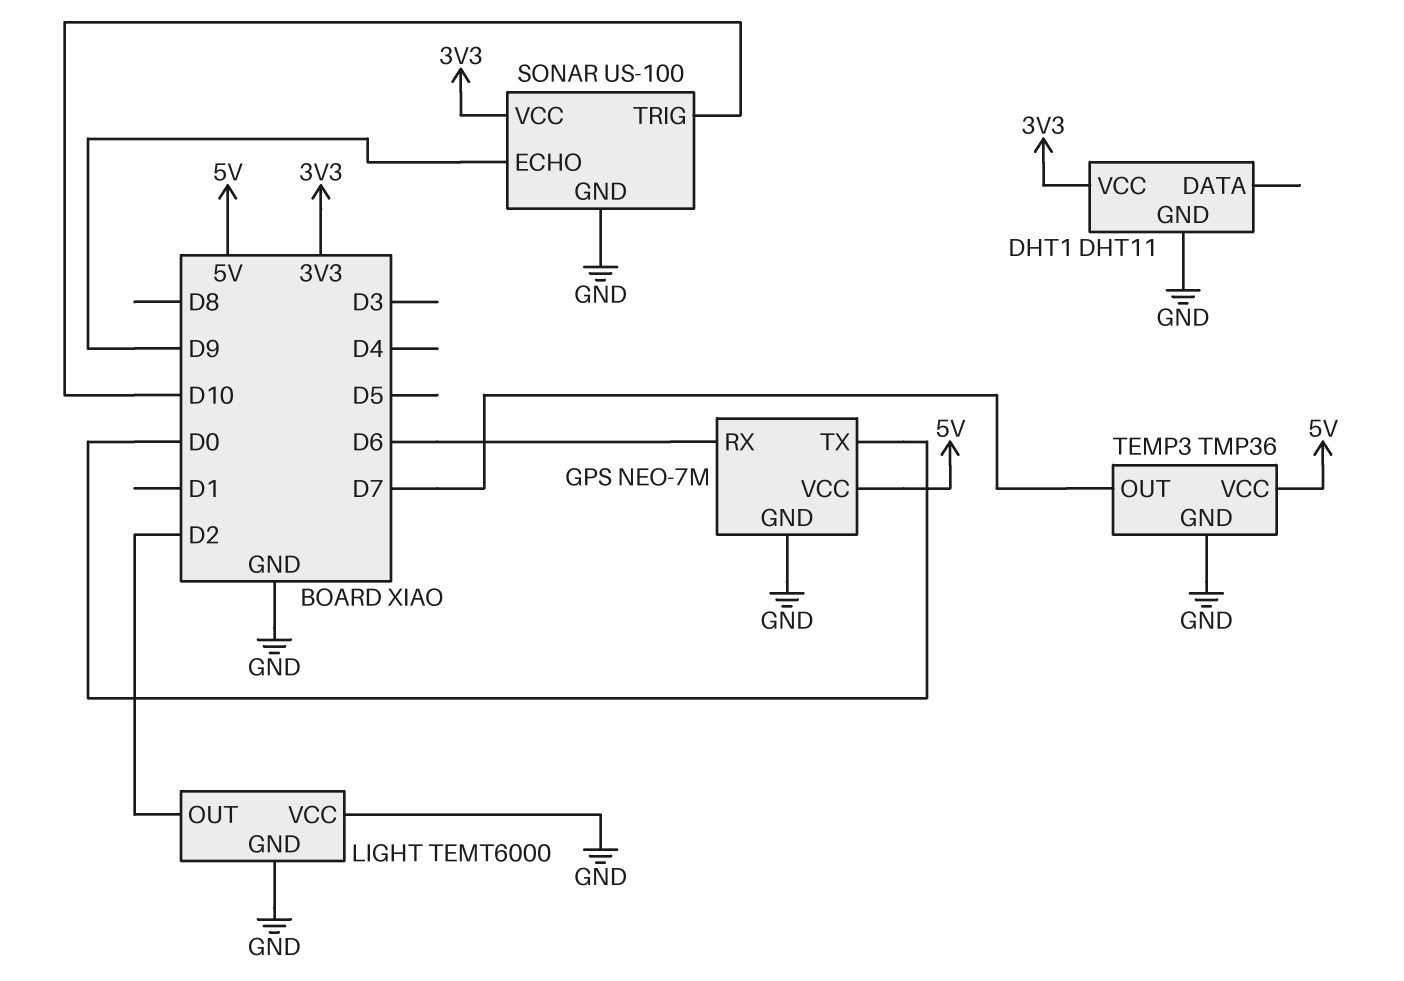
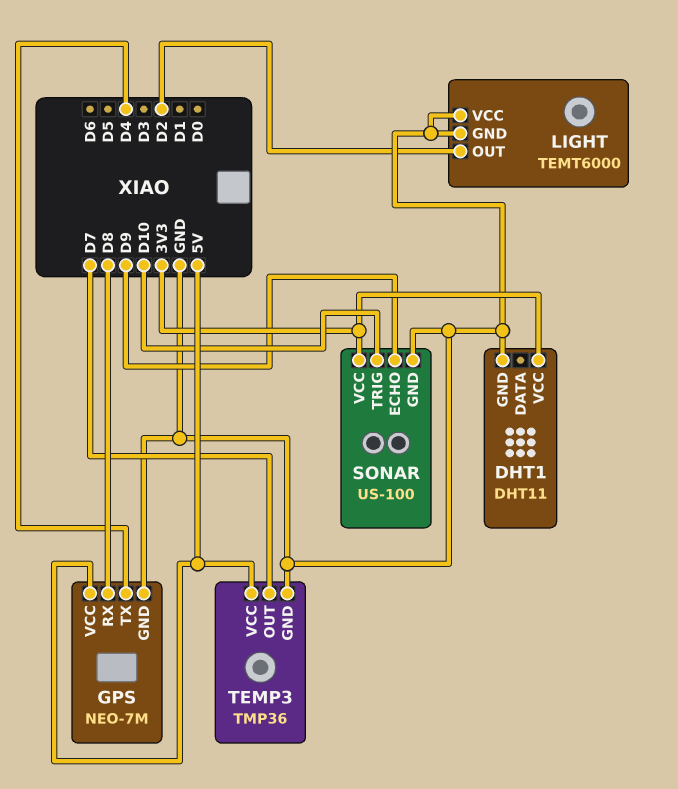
GPS pin RX: D6 -> D8
GPS pin TX: D0 -> D4

